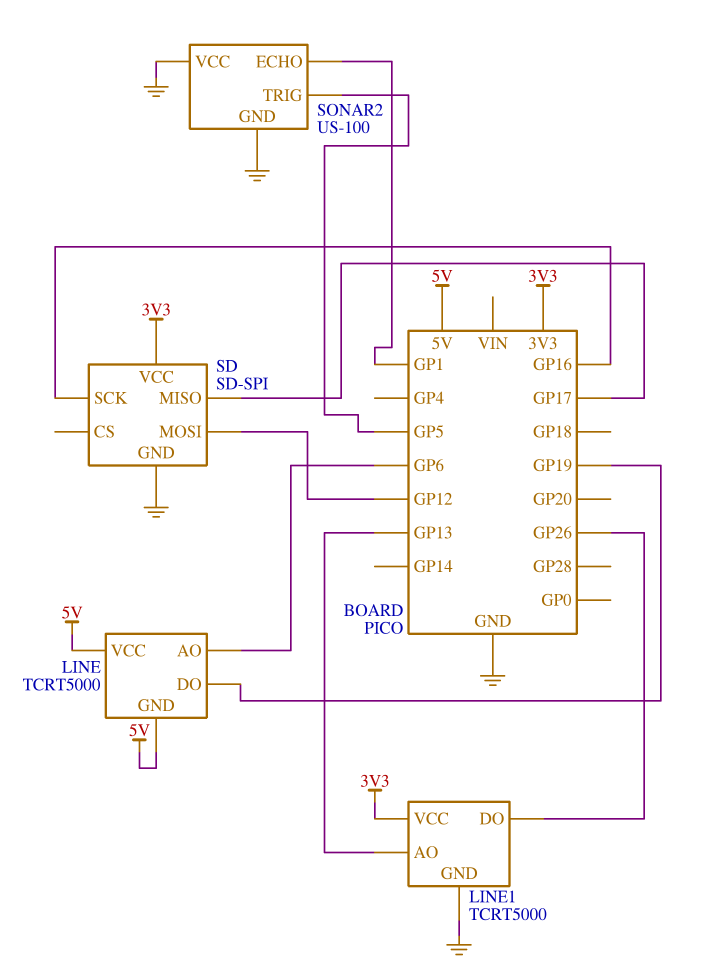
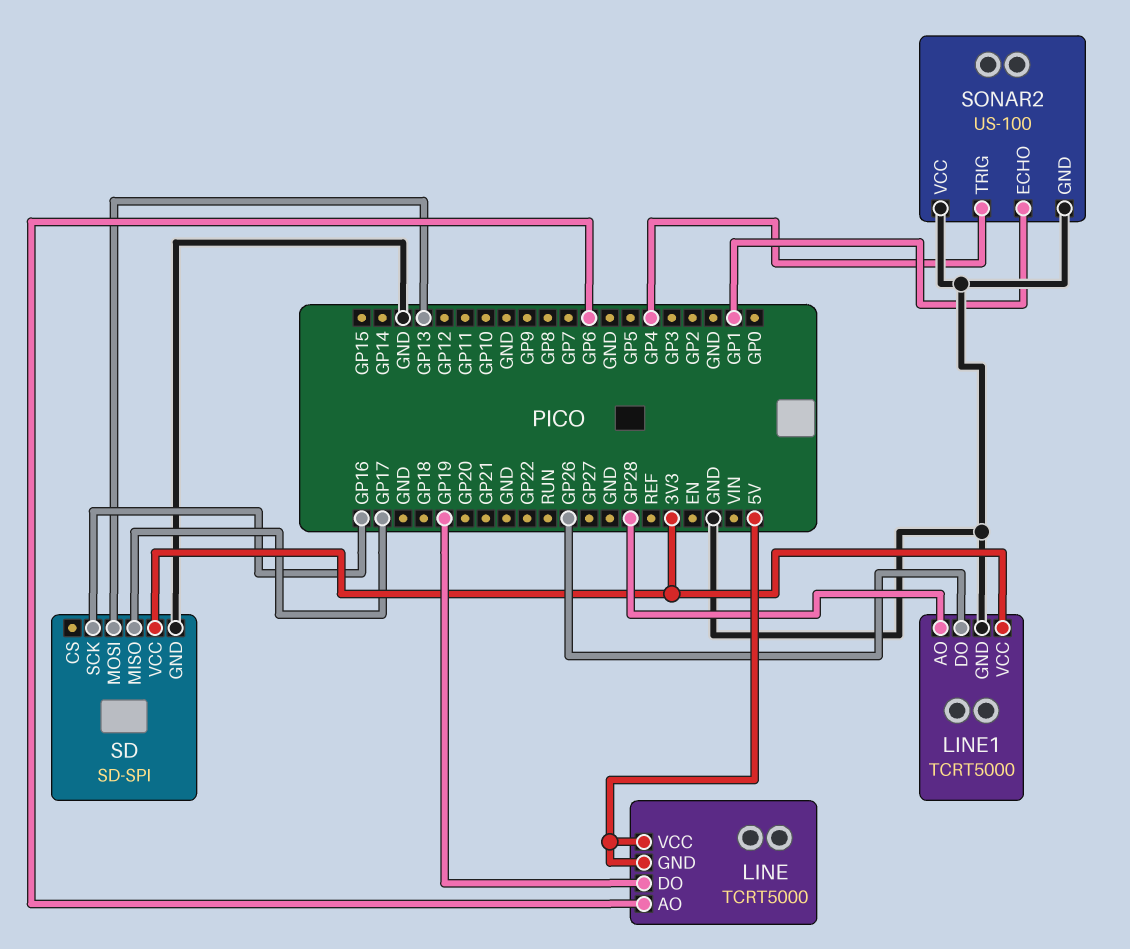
LINE1 pin AO: GP13 -> GP28
SD pin MOSI: GP12 -> GP13
SONAR2 pin TRIG: GP5 -> GP4

